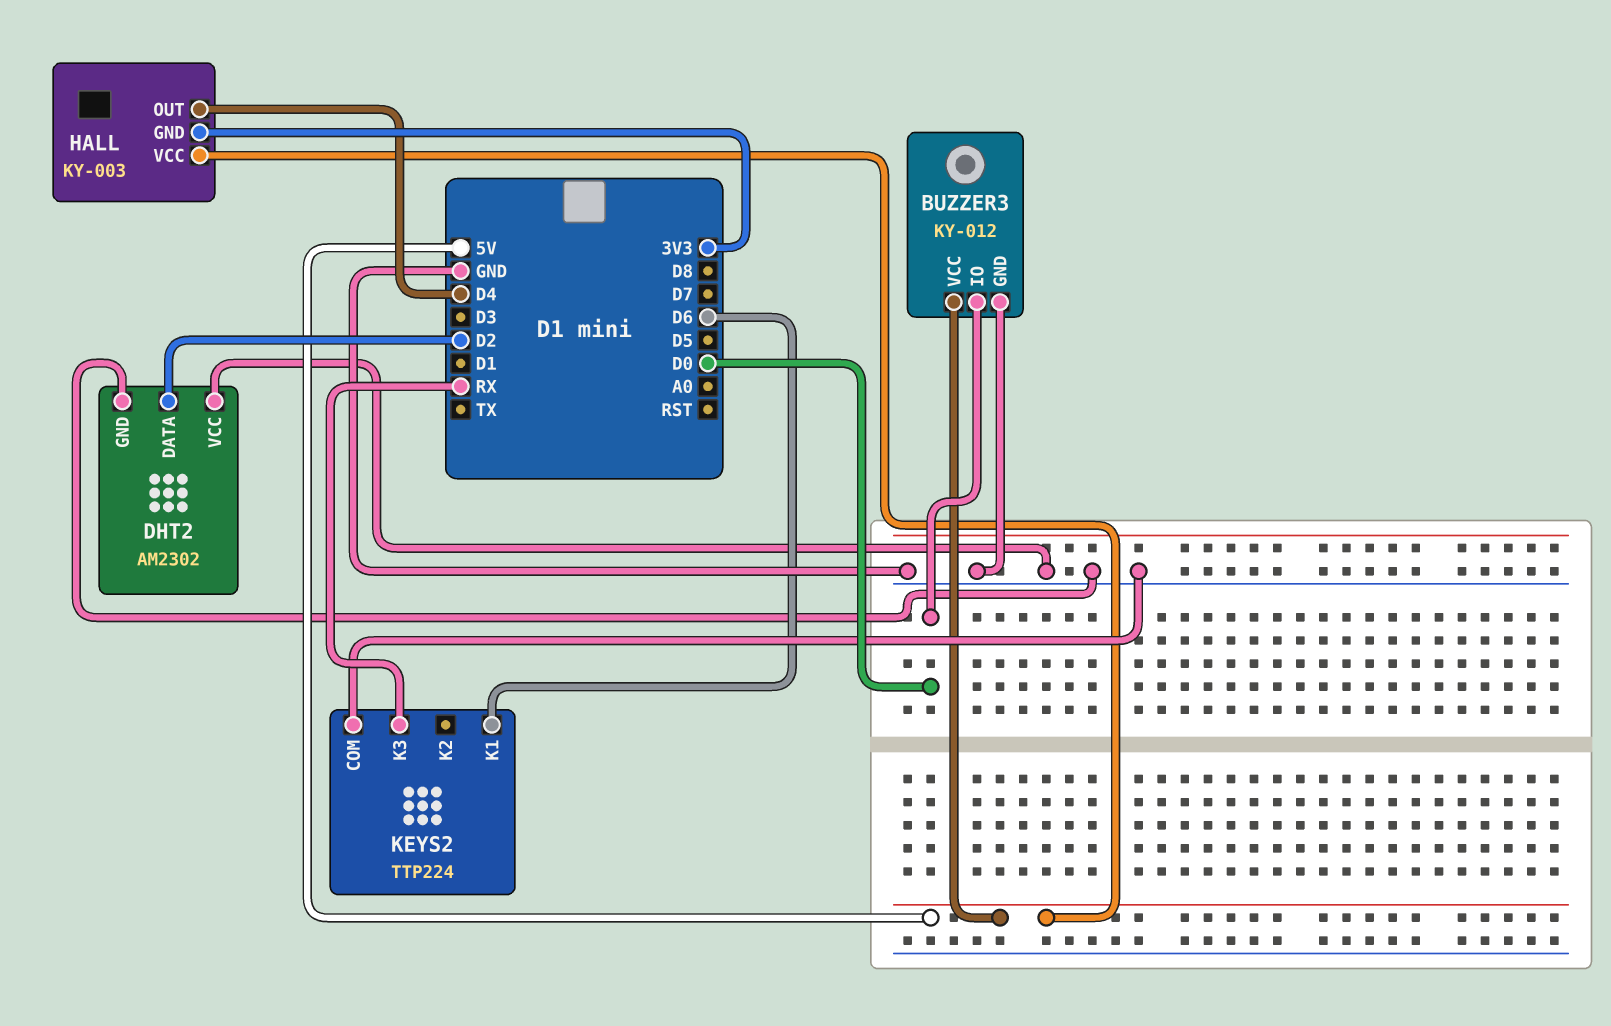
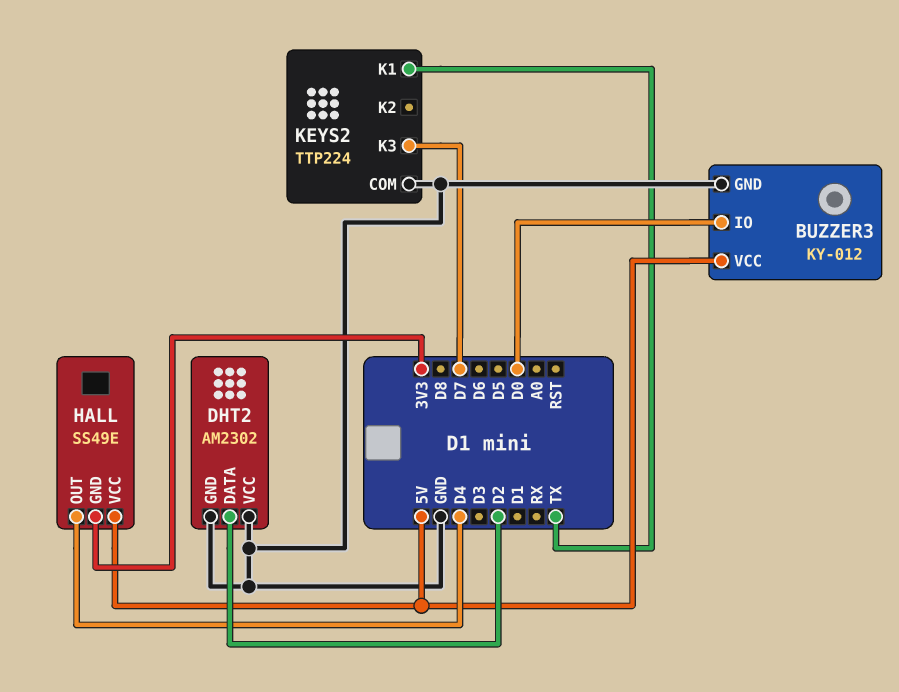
HALL: KY-003 -> SS49E
KEYS2 pin K1: D6 -> TX
KEYS2 pin K3: RX -> D7

